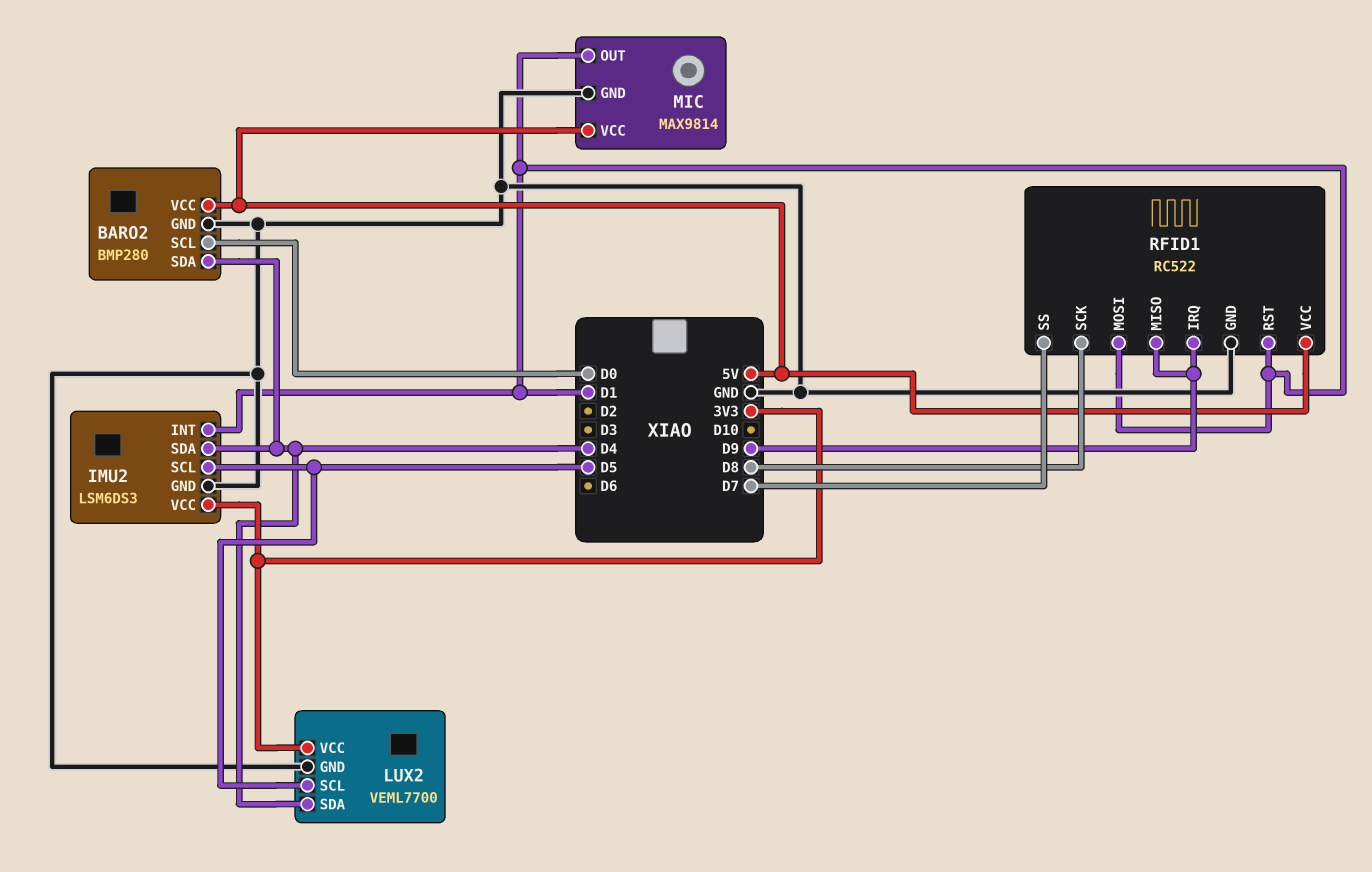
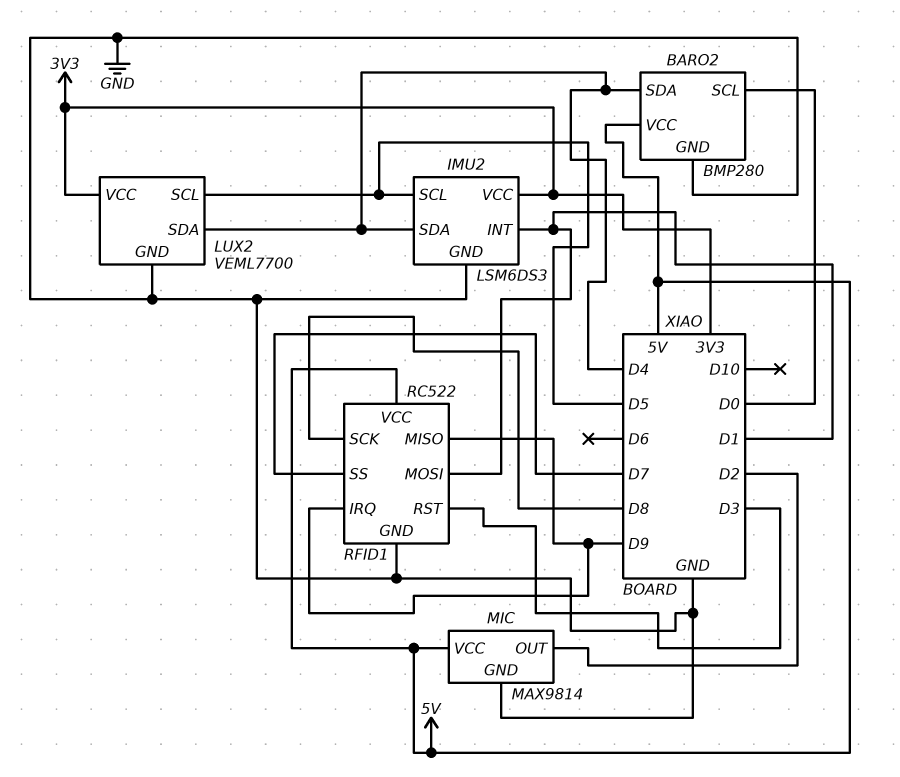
MIC pin OUT: D1 -> D2
RFID1 pin RST: D1 -> D3

